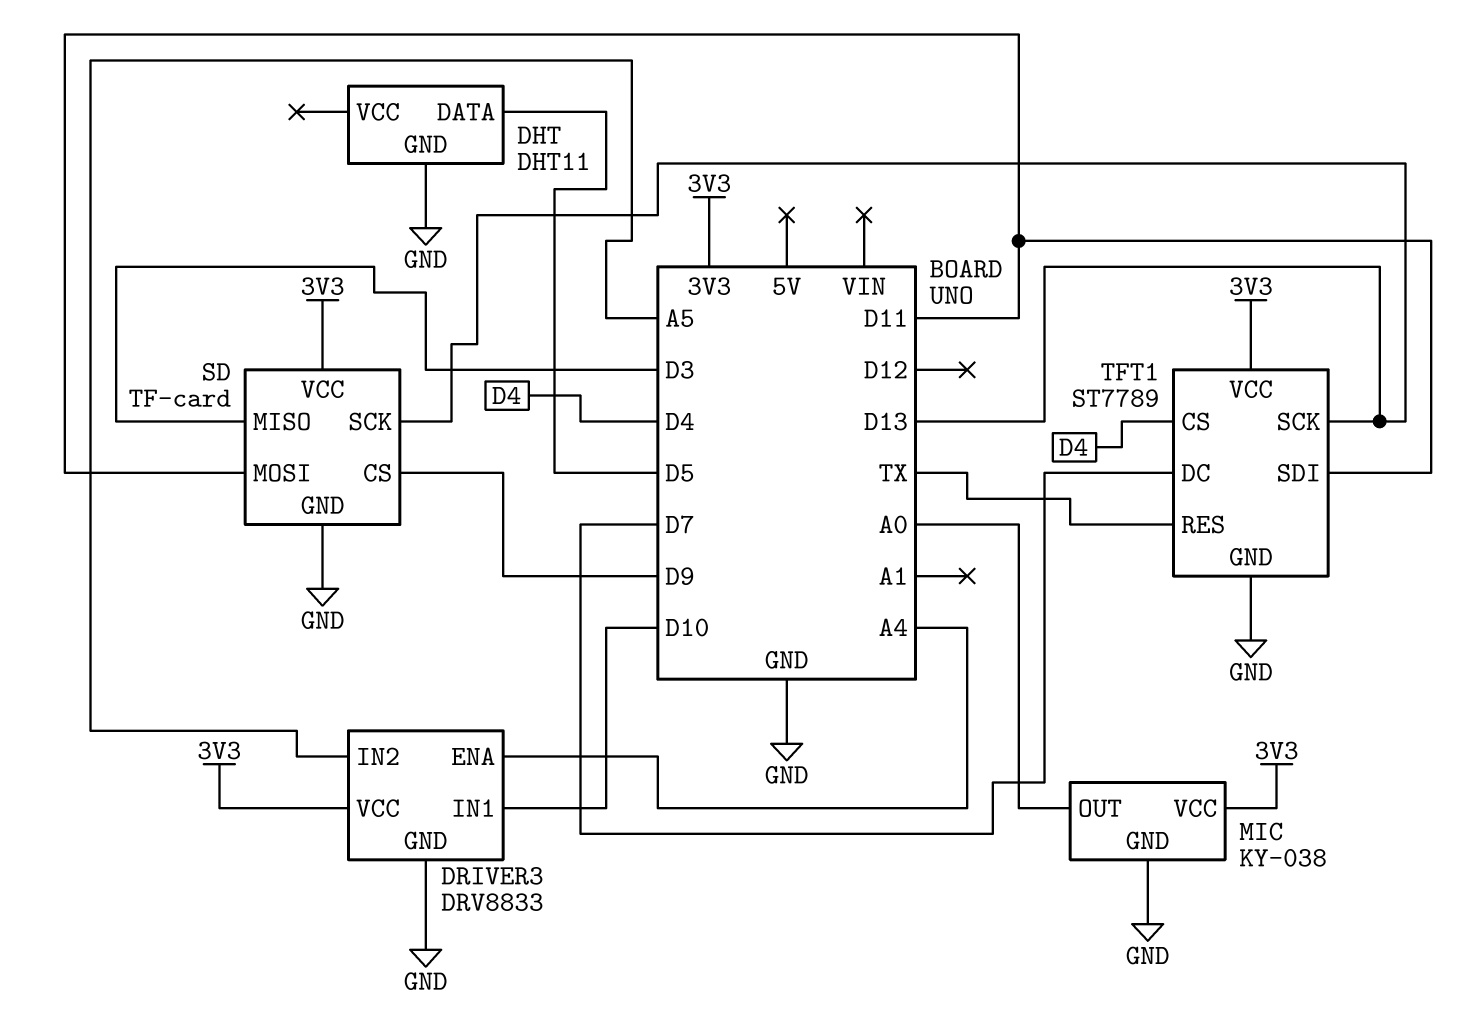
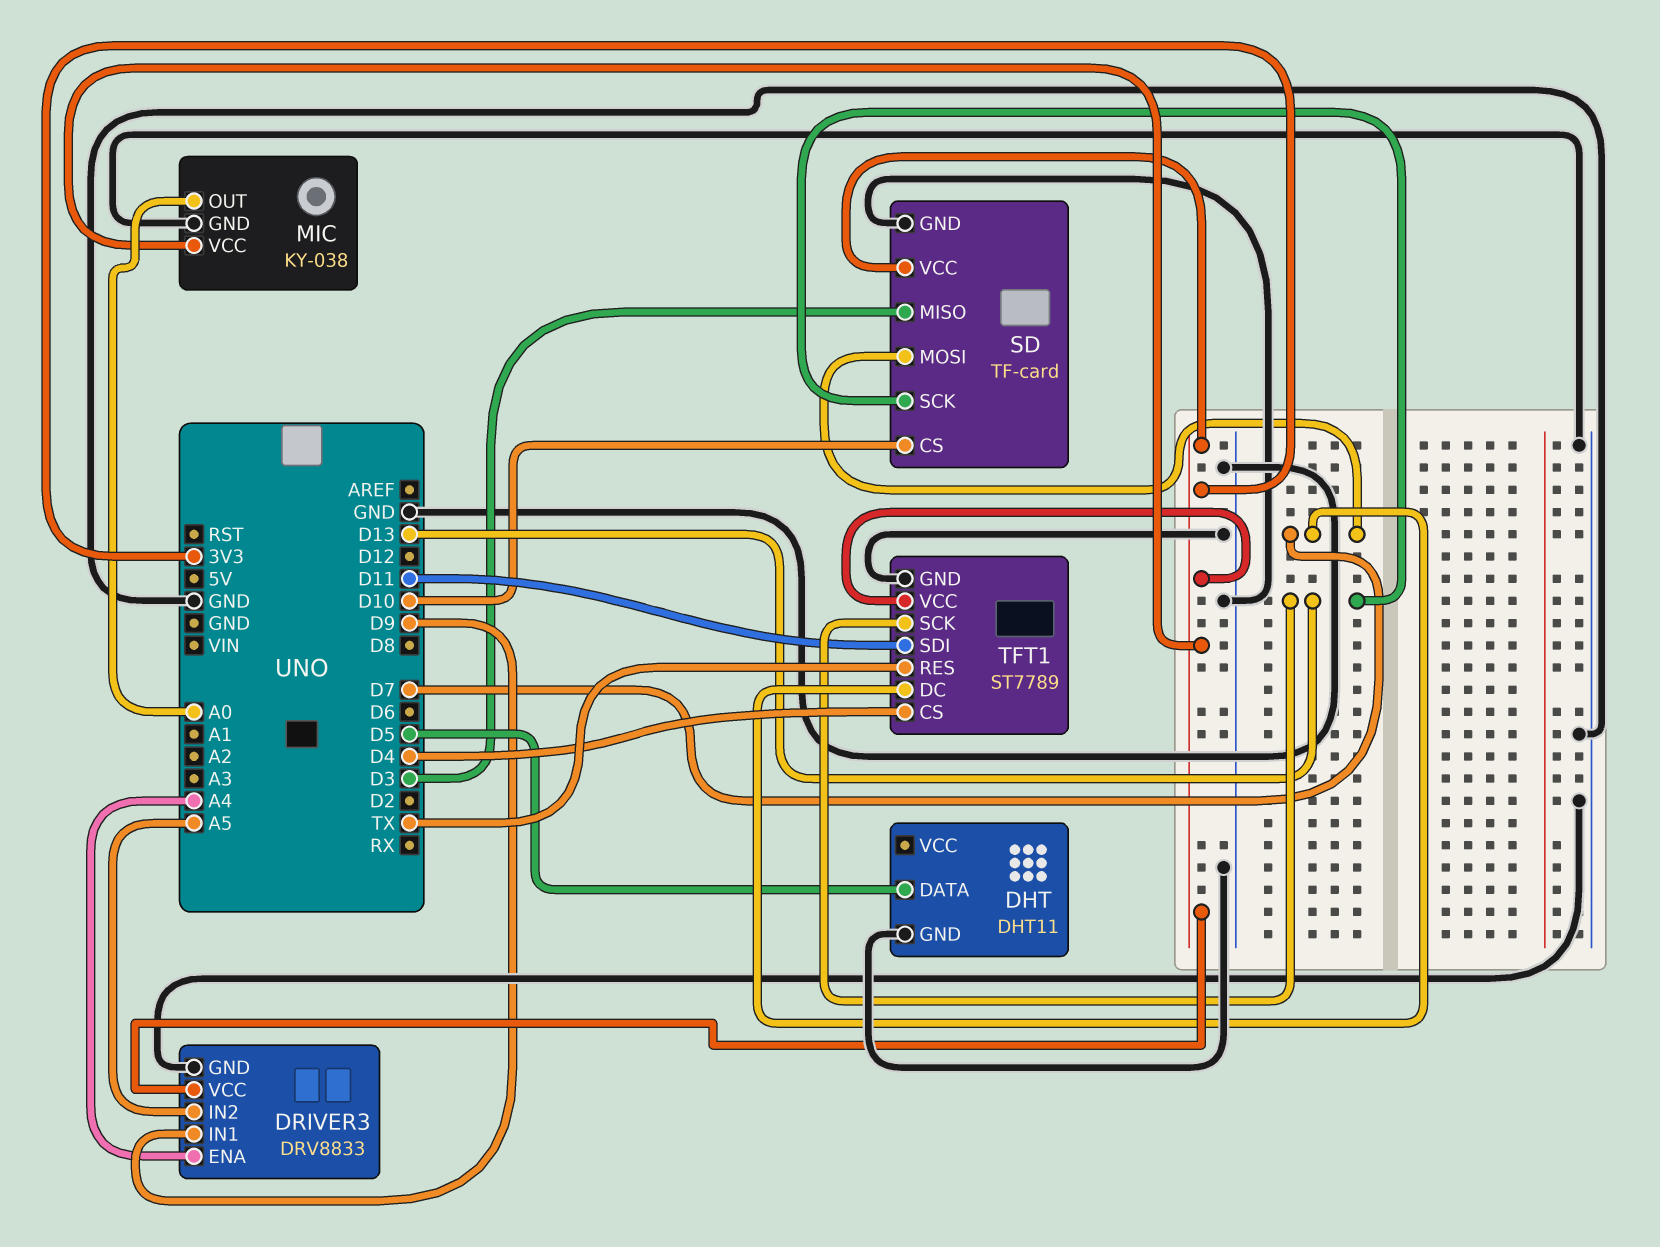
DRIVER3 pin IN1: D10 -> D9
SD pin CS: D9 -> D10
SD pin MOSI: D11 -> D7

